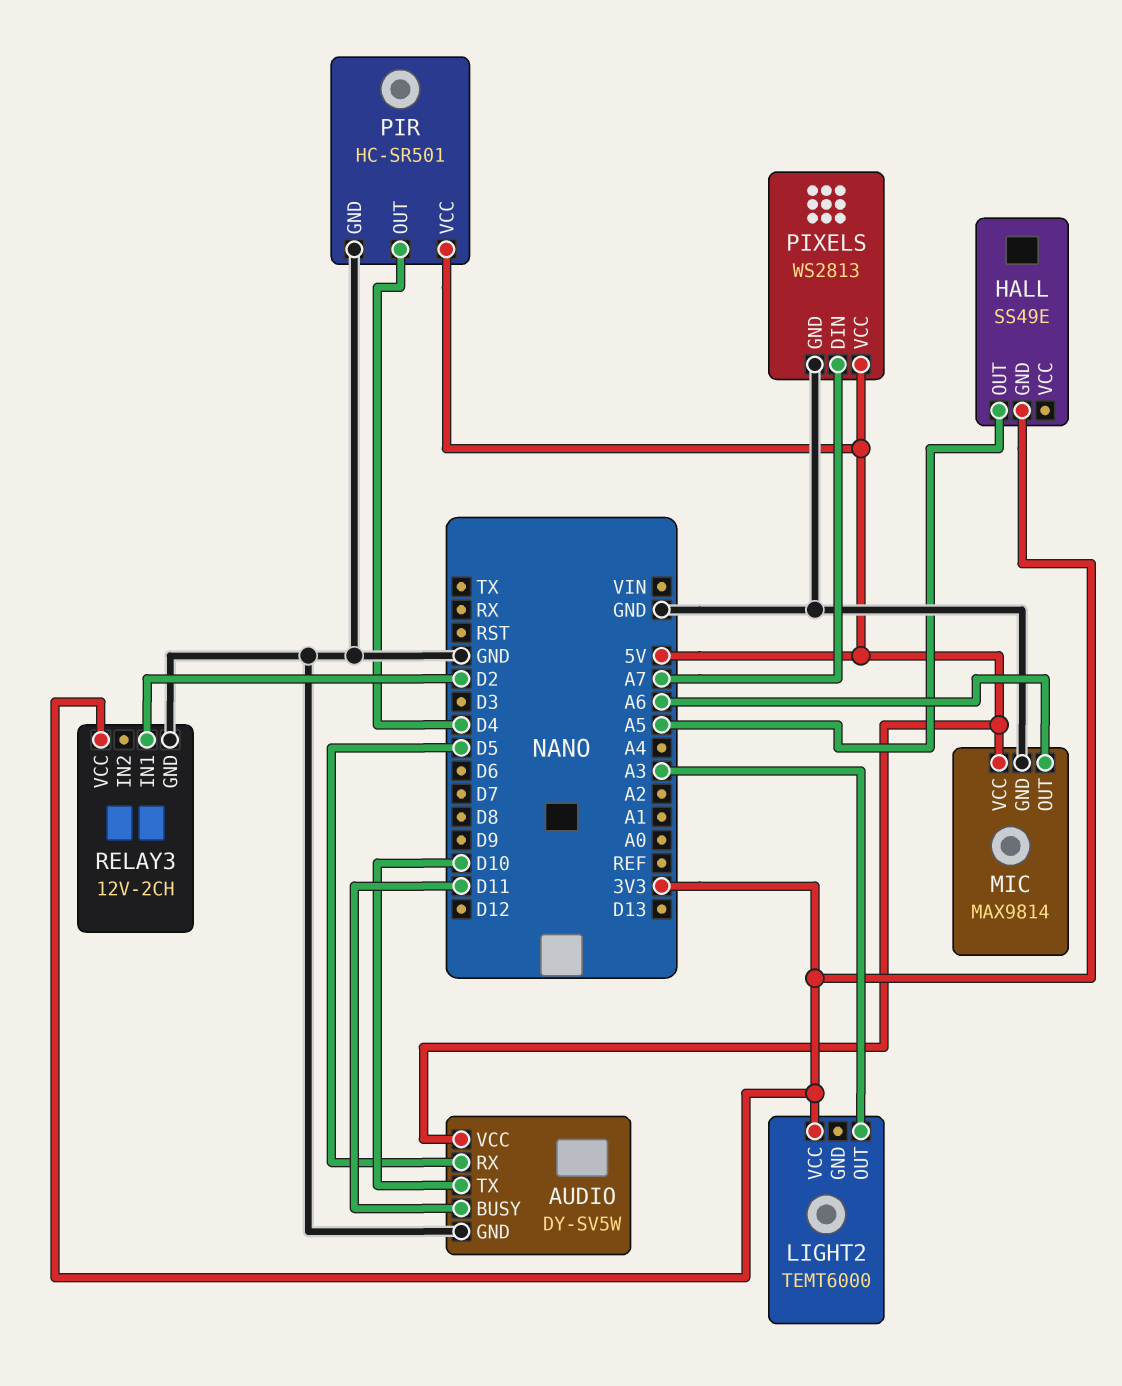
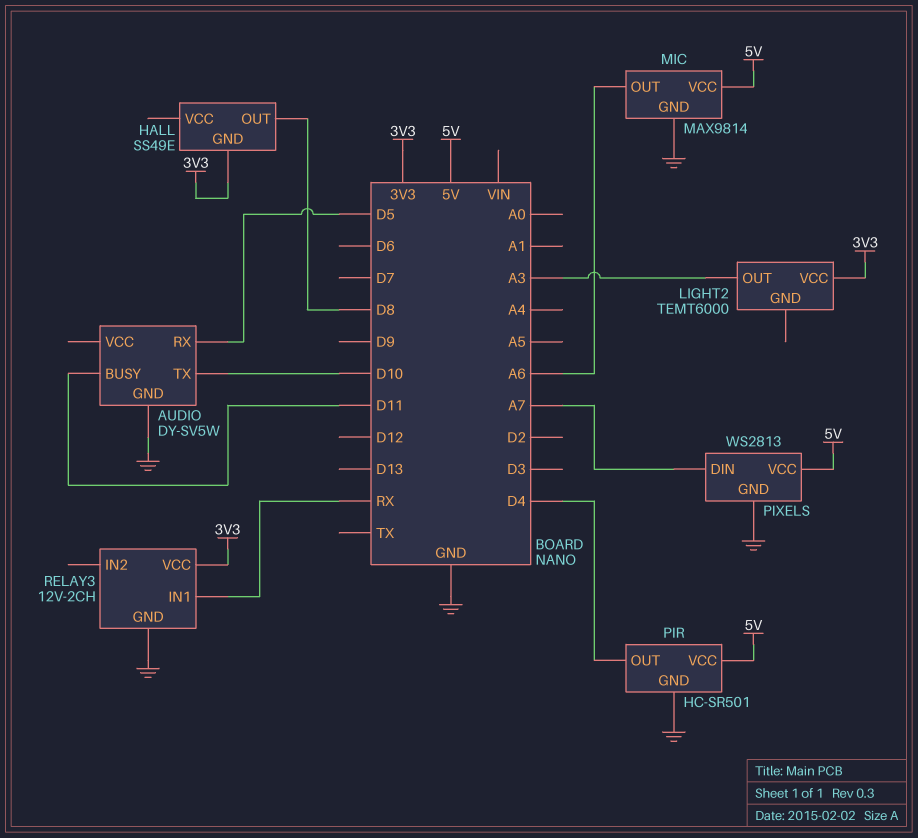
AUDIO pin VCC: 5V -> none
HALL pin OUT: A5 -> D8
RELAY3 pin IN1: D2 -> RX

